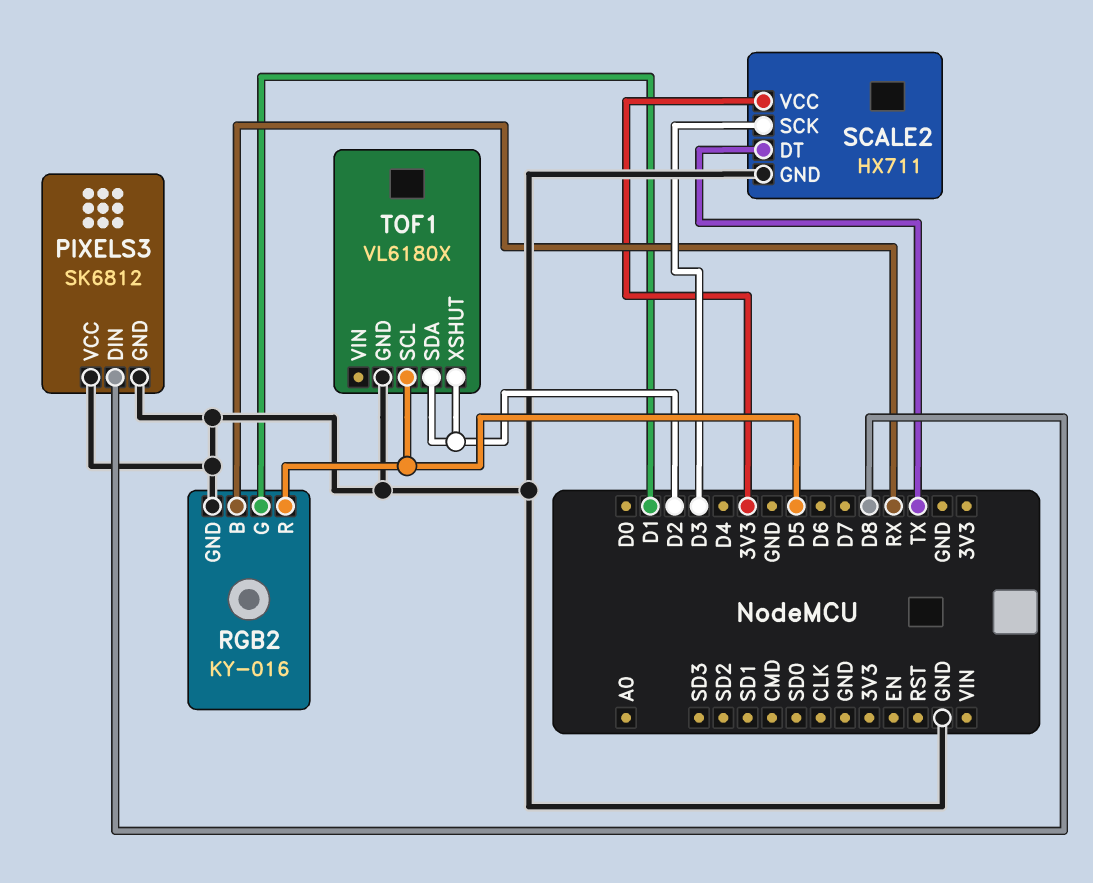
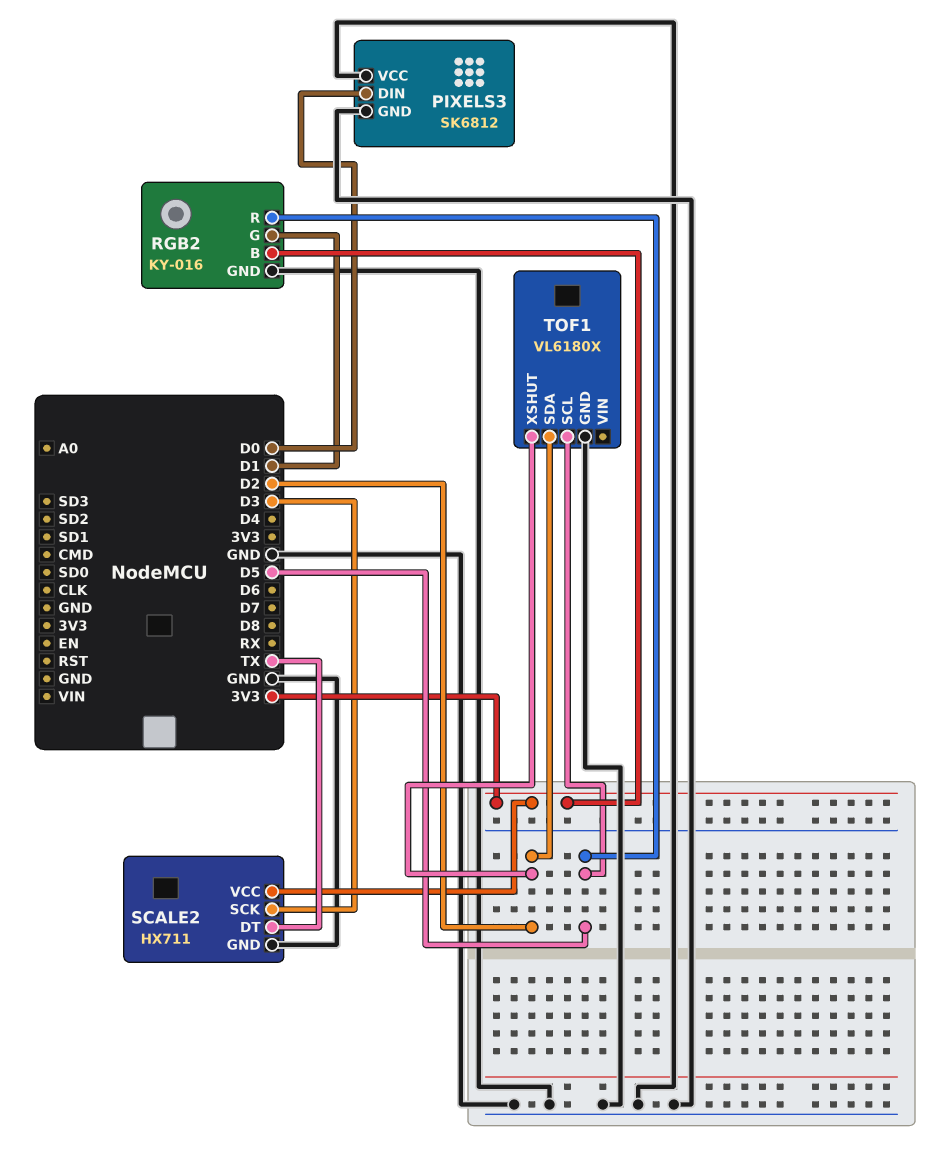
PIXELS3 pin DIN: D8 -> D0
RGB2 pin B: RX -> 3V3

